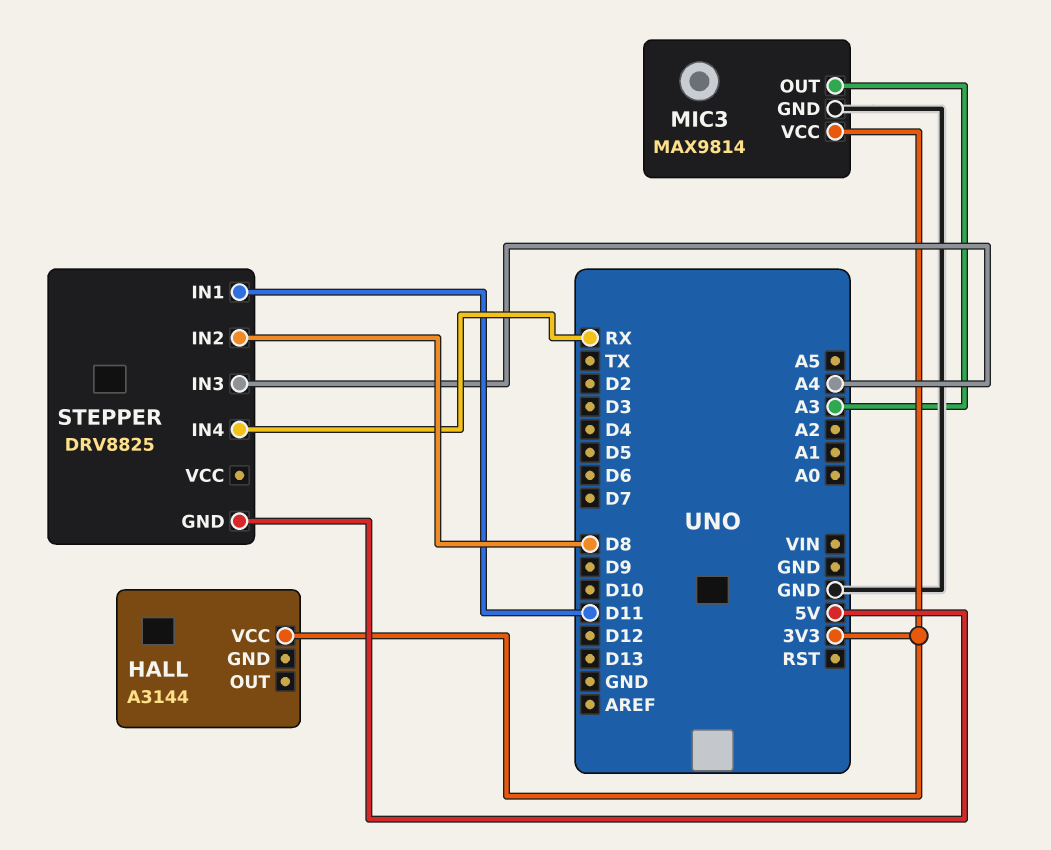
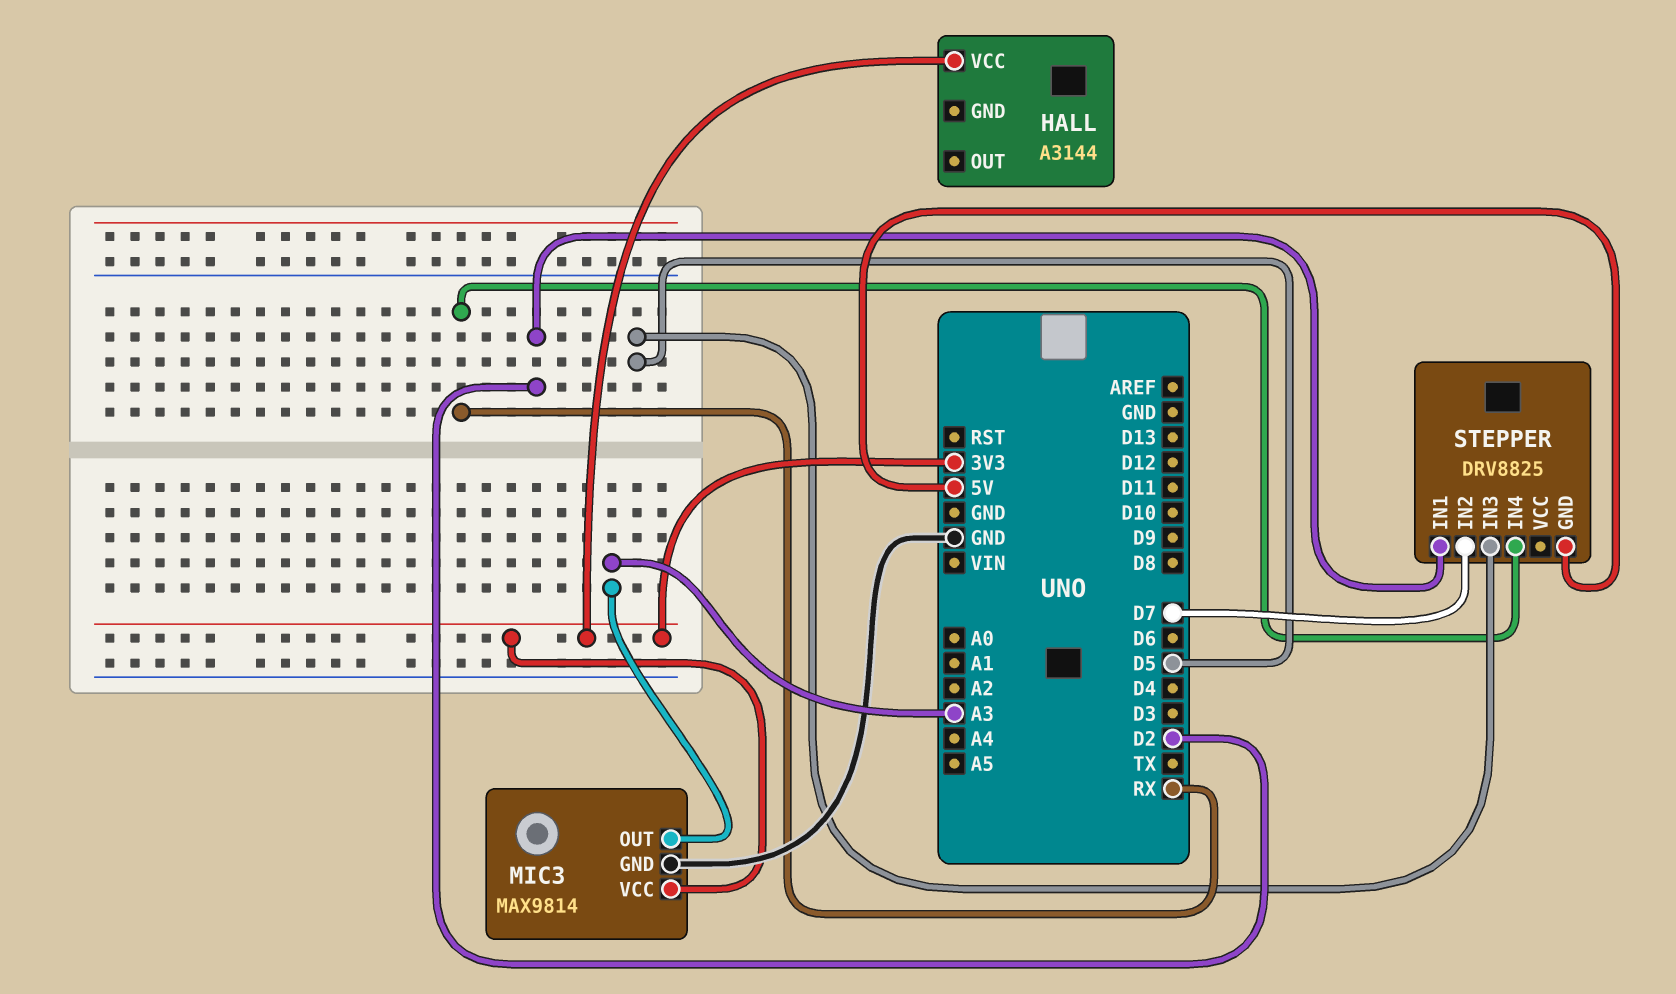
STEPPER pin IN1: D11 -> D2
STEPPER pin IN2: D8 -> D7
STEPPER pin IN3: A4 -> D5

